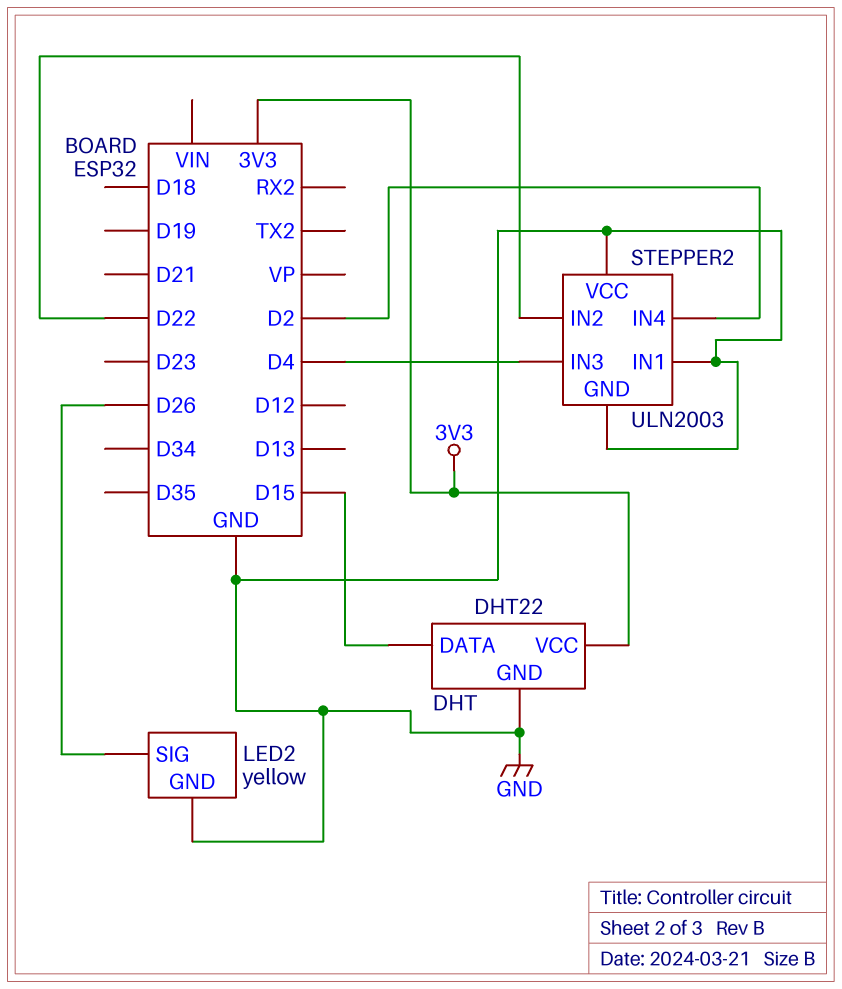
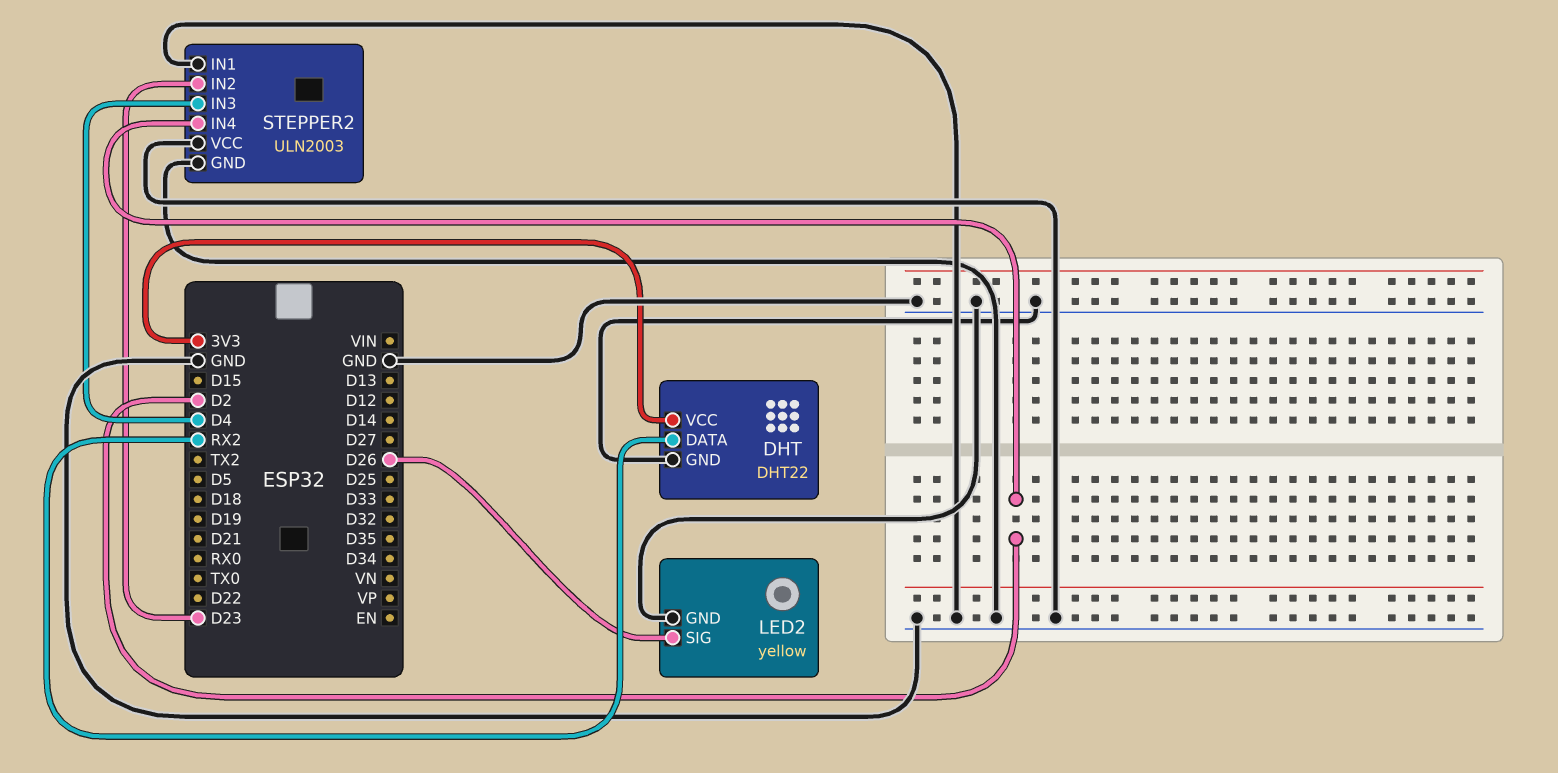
DHT pin DATA: D15 -> RX2
STEPPER2 pin IN2: D22 -> D23

